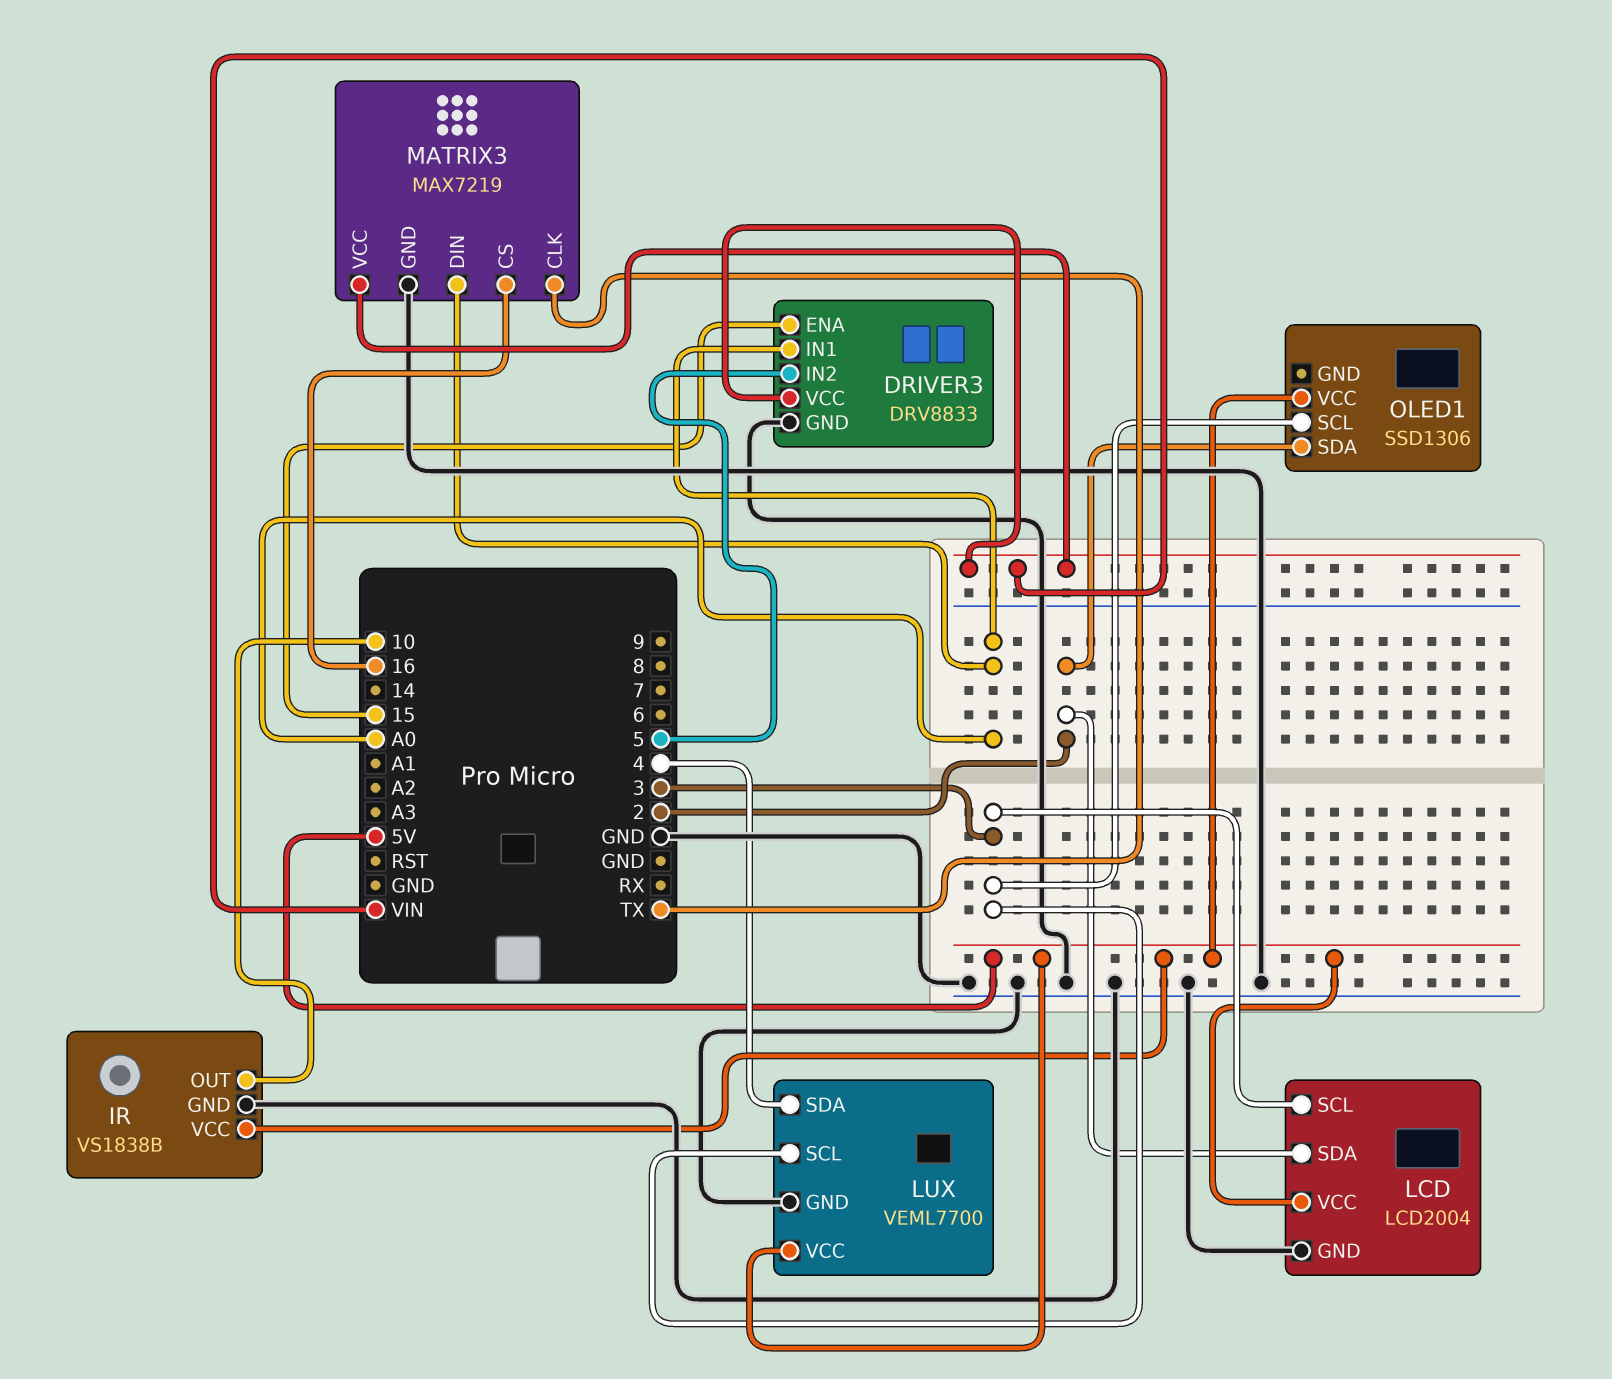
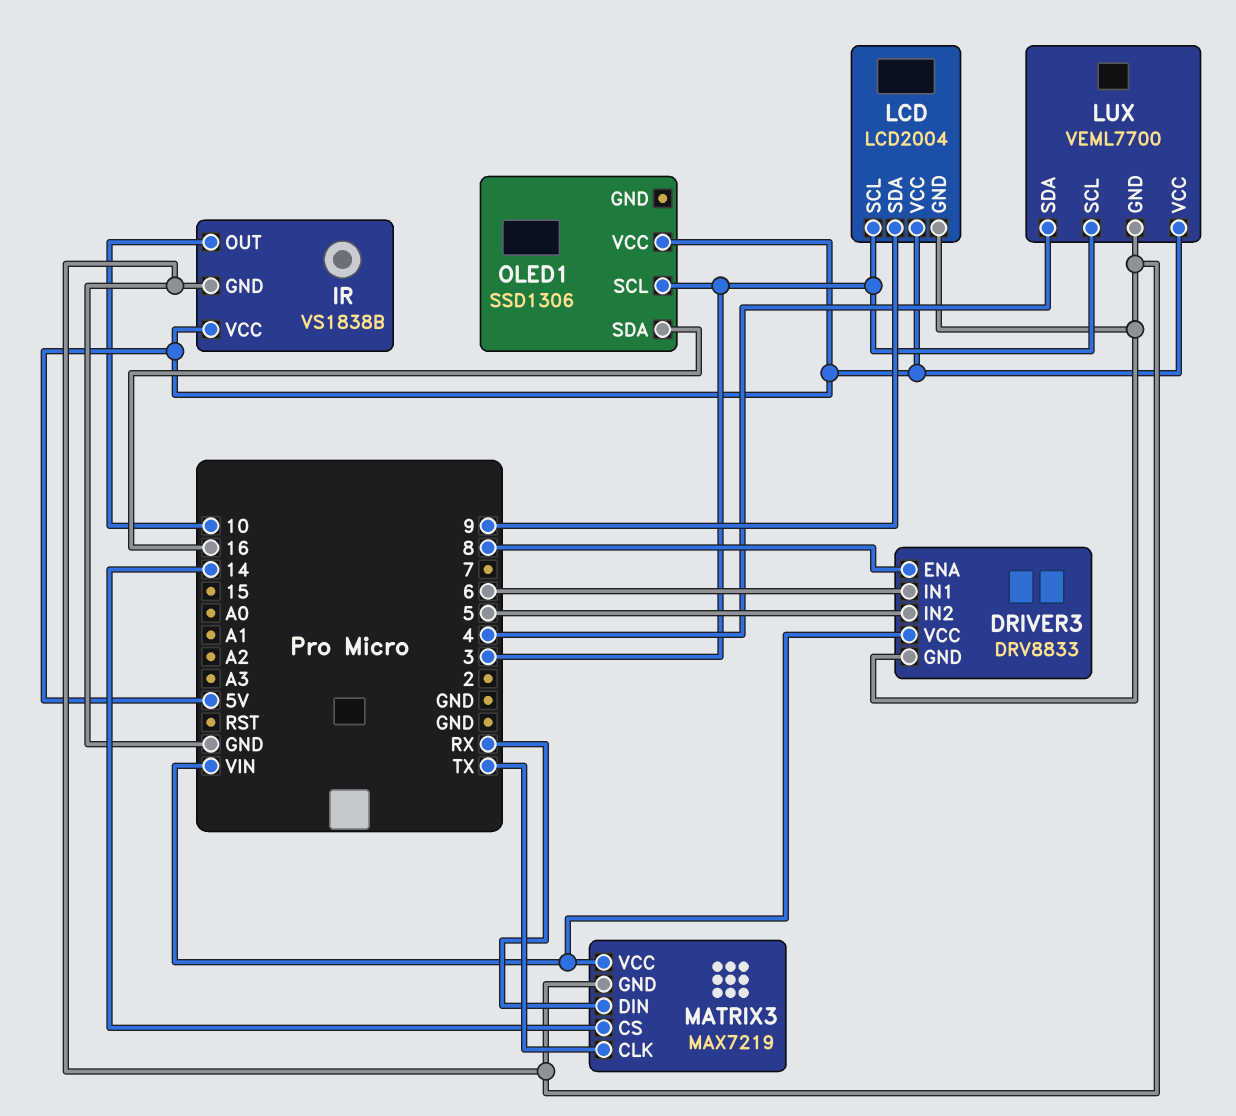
DRIVER3 pin ENA: 15 -> 8
DRIVER3 pin IN1: A0 -> 6
LCD pin SDA: 2 -> 9
MATRIX3 pin CS: 16 -> 14
MATRIX3 pin DIN: A0 -> RX
OLED1 pin SDA: 2 -> 16

